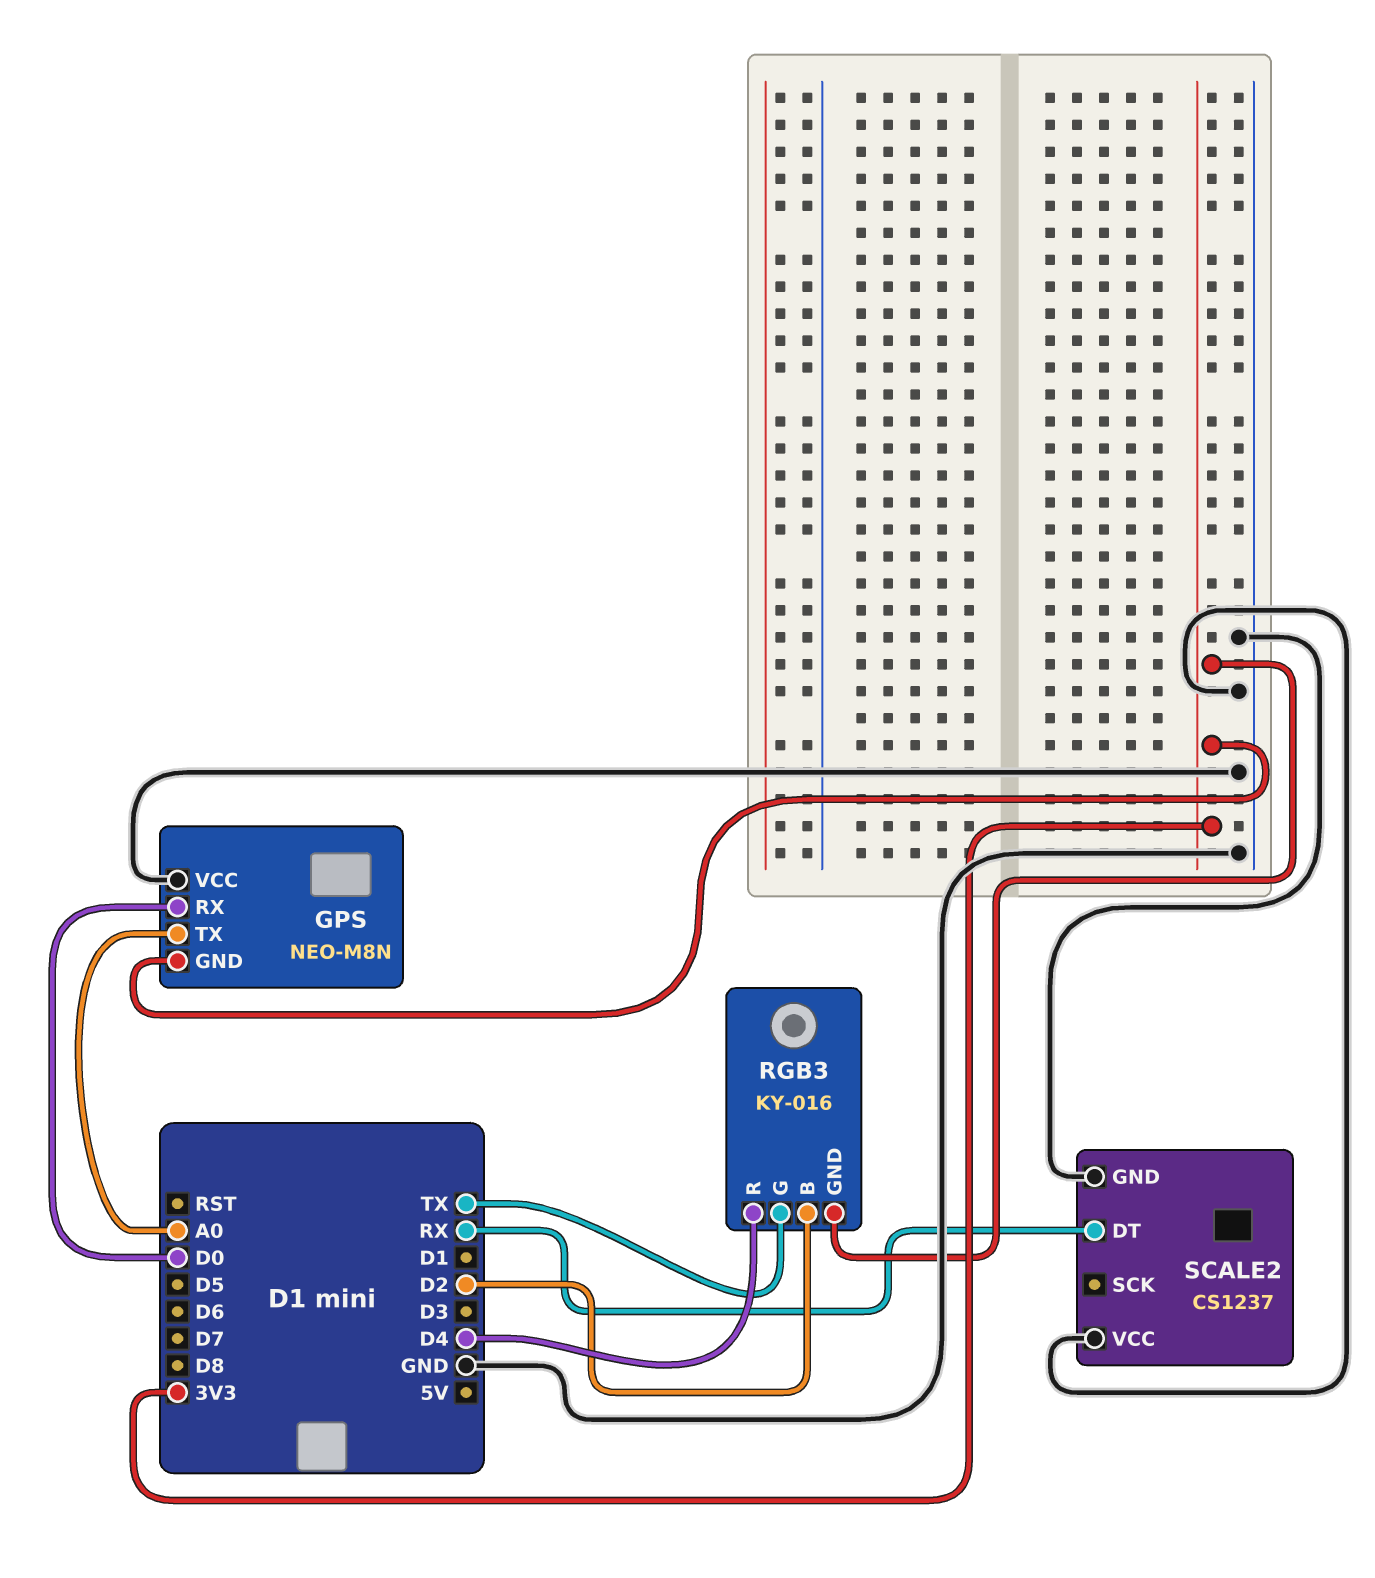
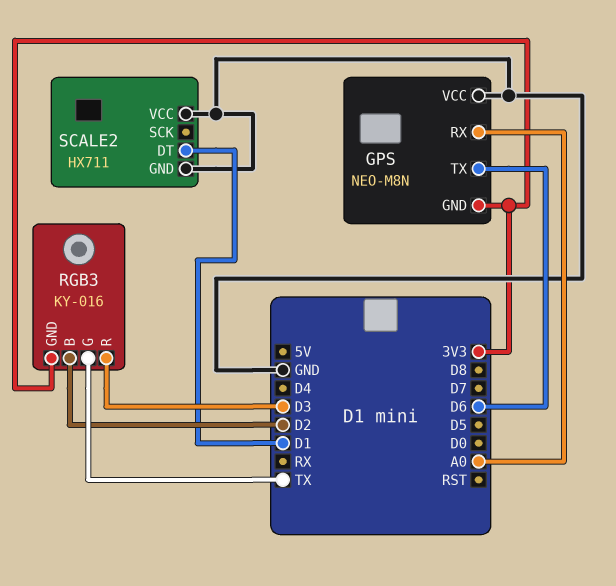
GPS pin RX: D0 -> A0
GPS pin TX: A0 -> D6
RGB3 pin R: D4 -> D3
SCALE2: CS1237 -> HX711
SCALE2 pin DT: RX -> D1

